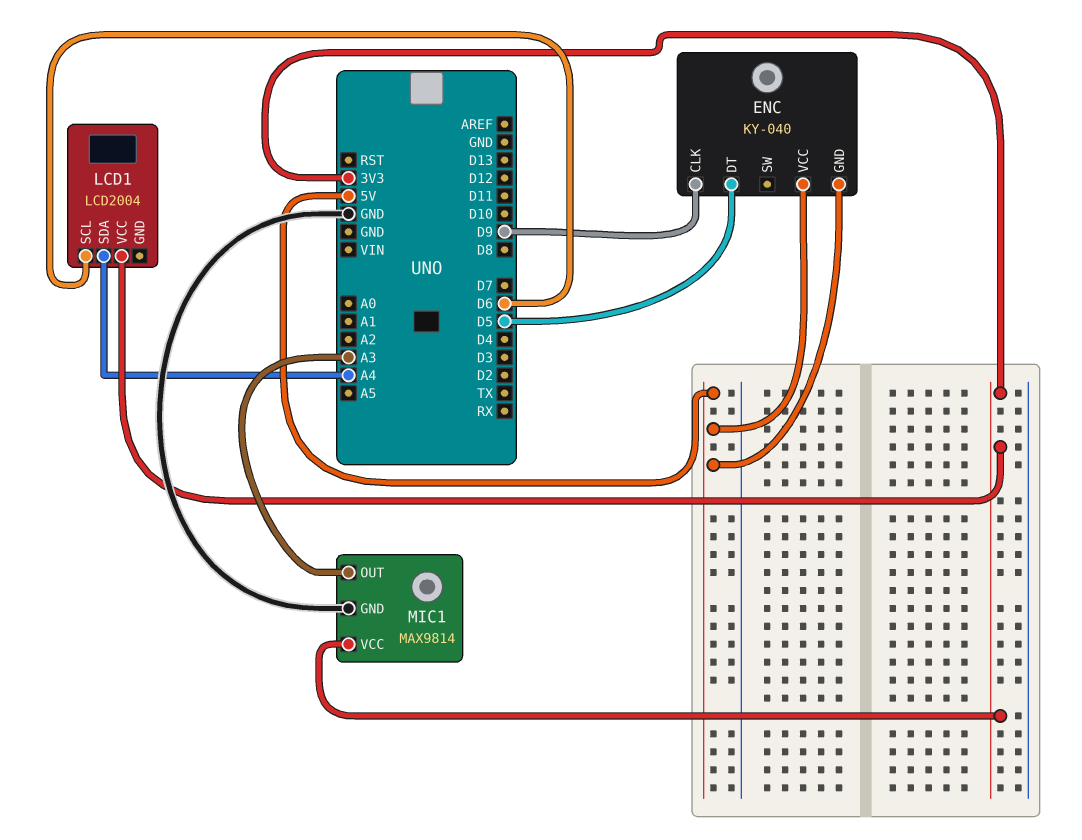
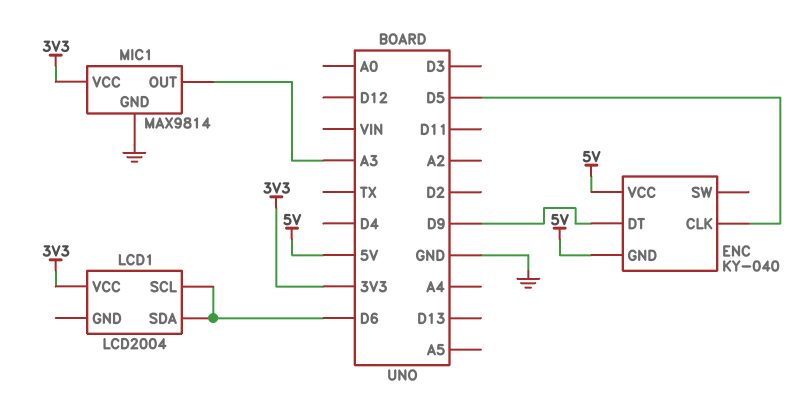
ENC pin CLK: D9 -> D5
ENC pin DT: D5 -> D9
LCD1 pin SDA: A4 -> D6

